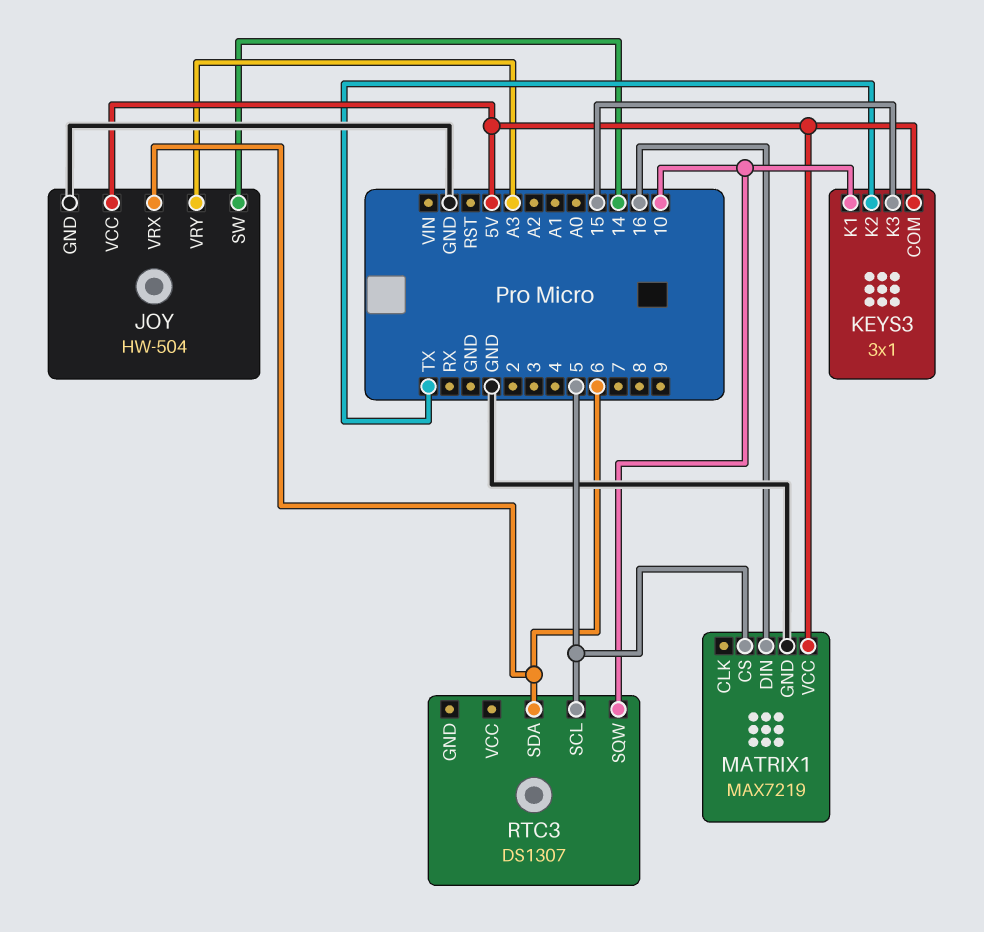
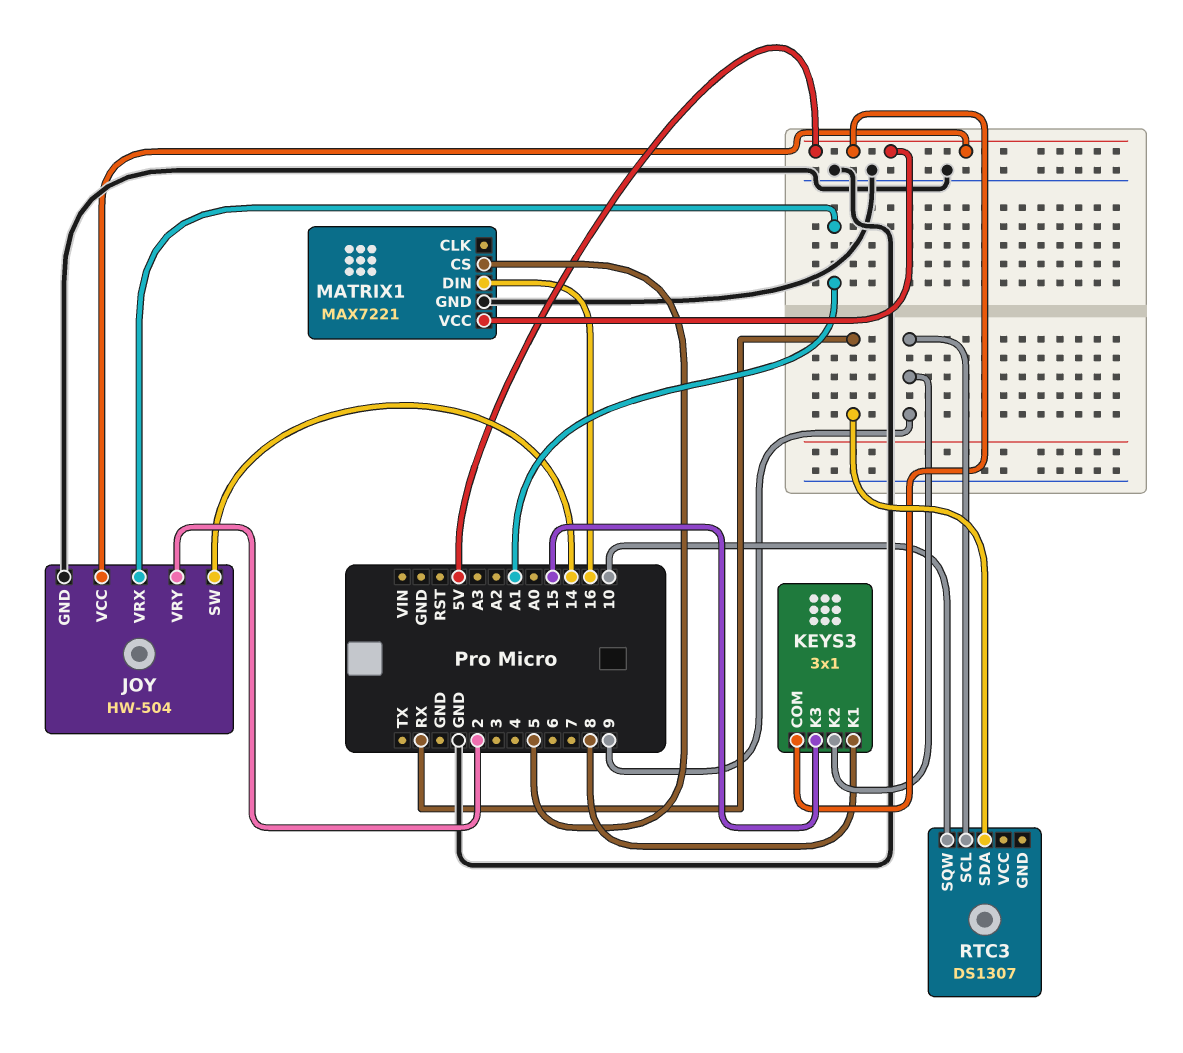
JOY pin VRX: 6 -> A1
JOY pin VRY: A3 -> 2
KEYS3 pin K1: 10 -> 8
KEYS3 pin K2: TX -> 9
MATRIX1: MAX7219 -> MAX7221
RTC3 pin SCL: 5 -> 9
RTC3 pin SDA: 6 -> RX

